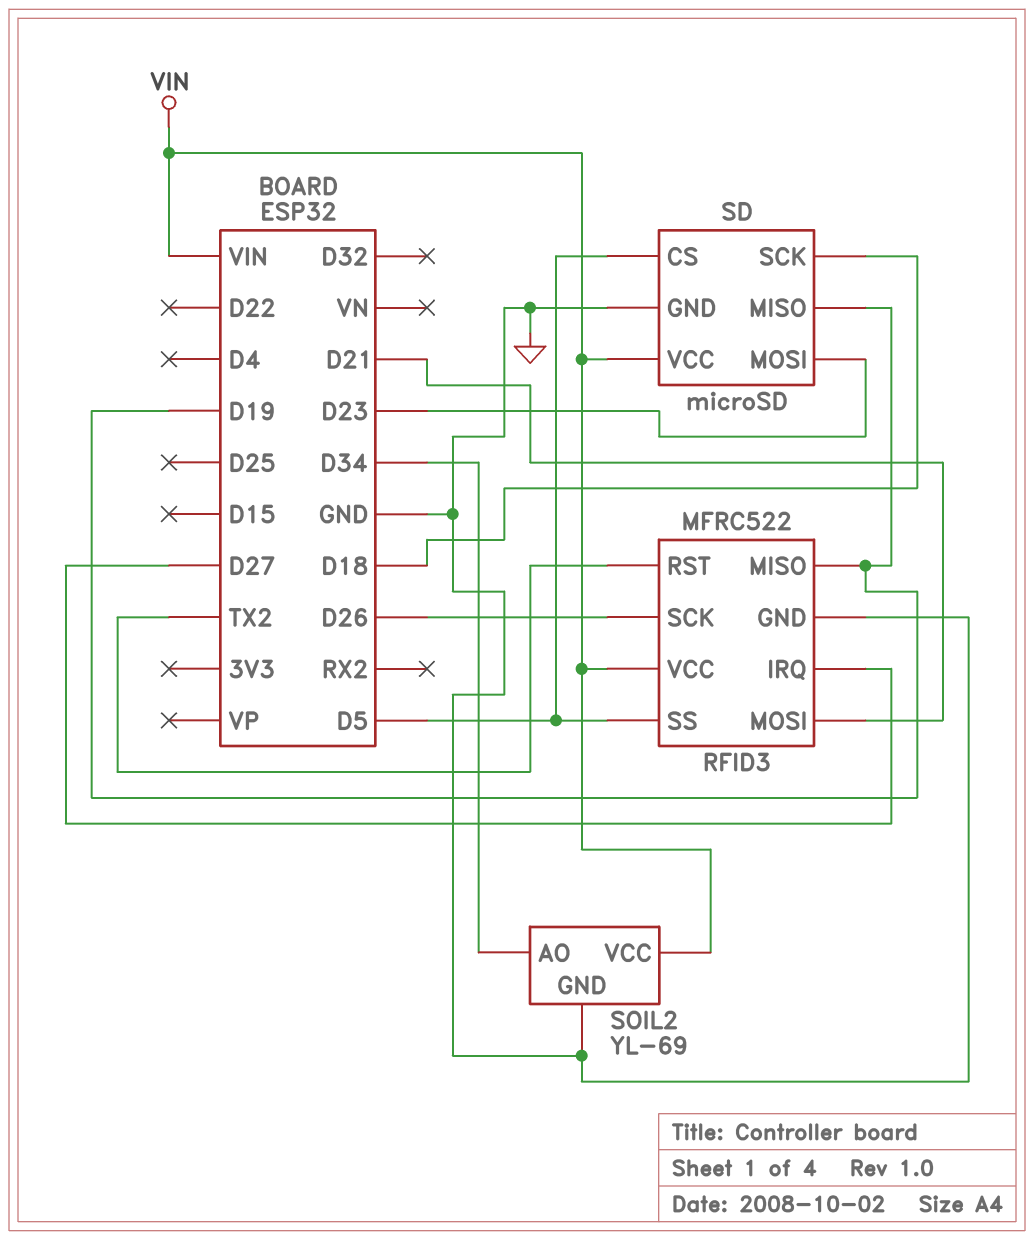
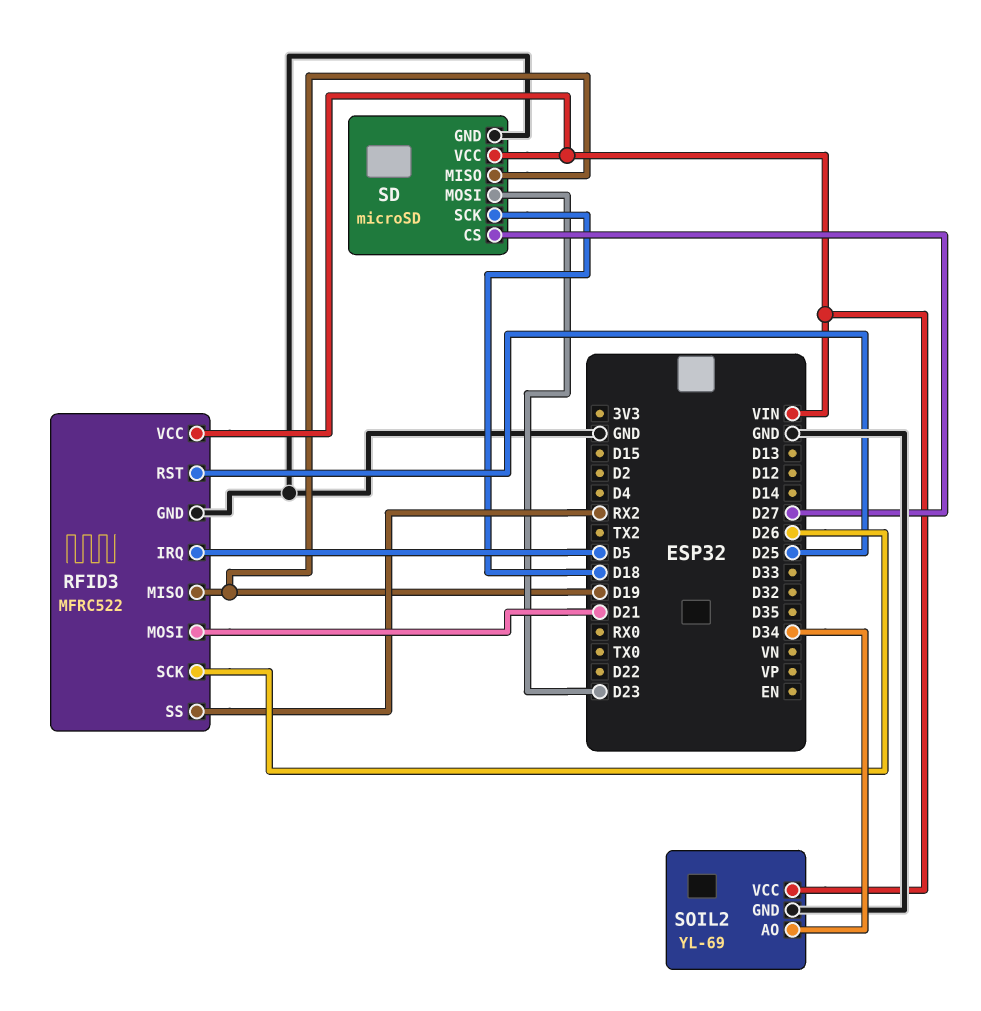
RFID3 pin IRQ: D27 -> D5
RFID3 pin RST: TX2 -> D25
RFID3 pin SS: D5 -> RX2
SD pin CS: D5 -> D27

